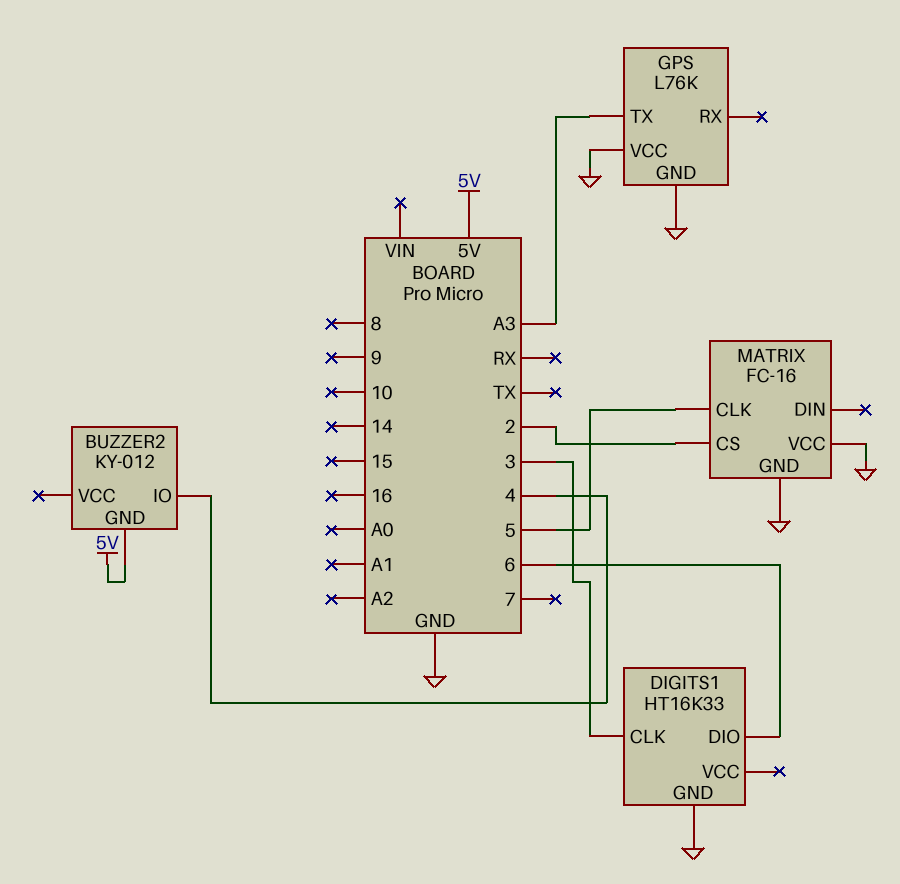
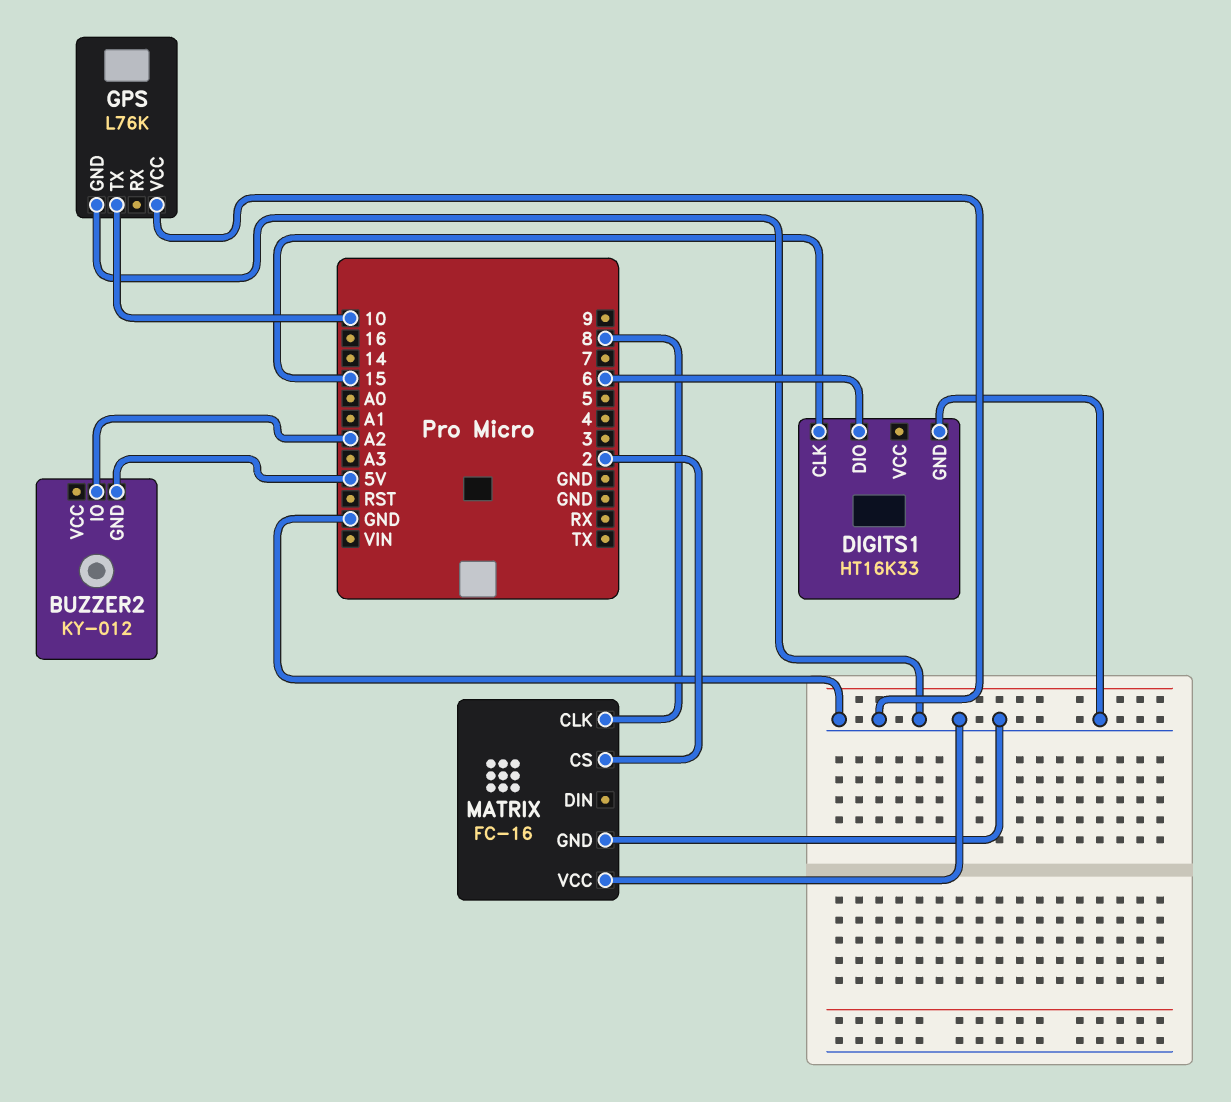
BUZZER2 pin IO: 4 -> A2
DIGITS1 pin CLK: 3 -> 15
GPS pin TX: A3 -> 10
MATRIX pin CLK: 5 -> 8

